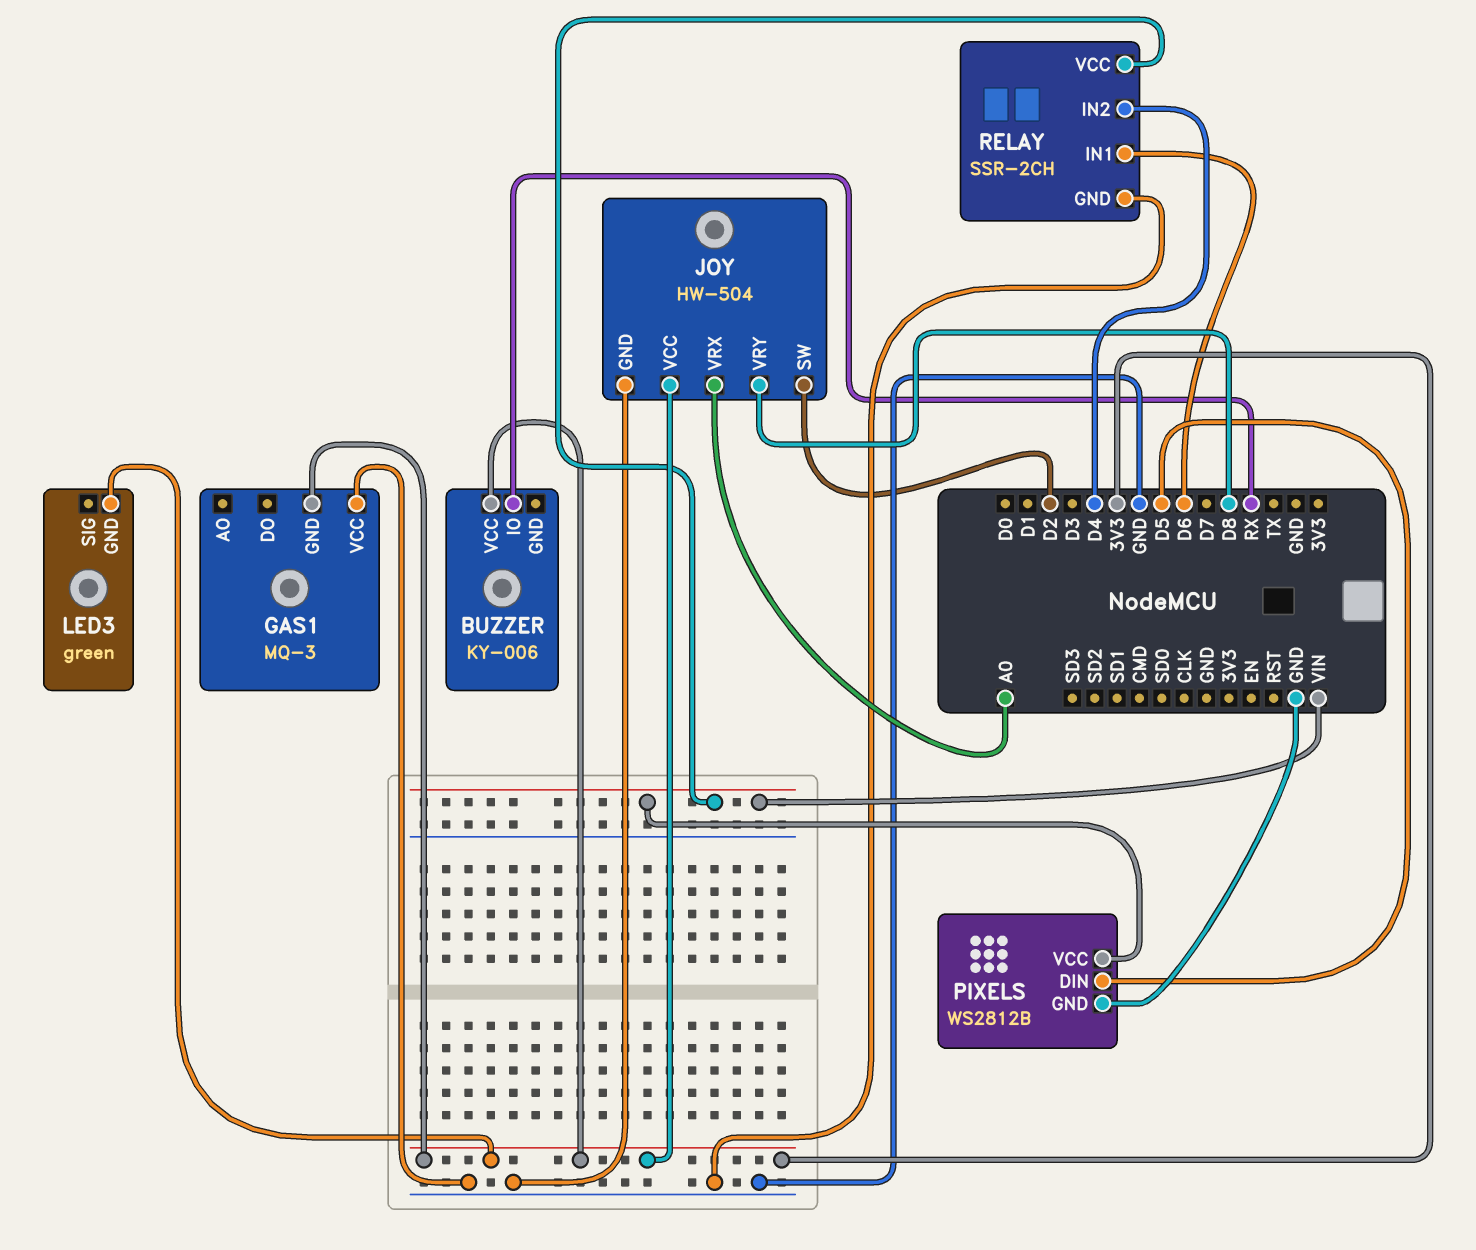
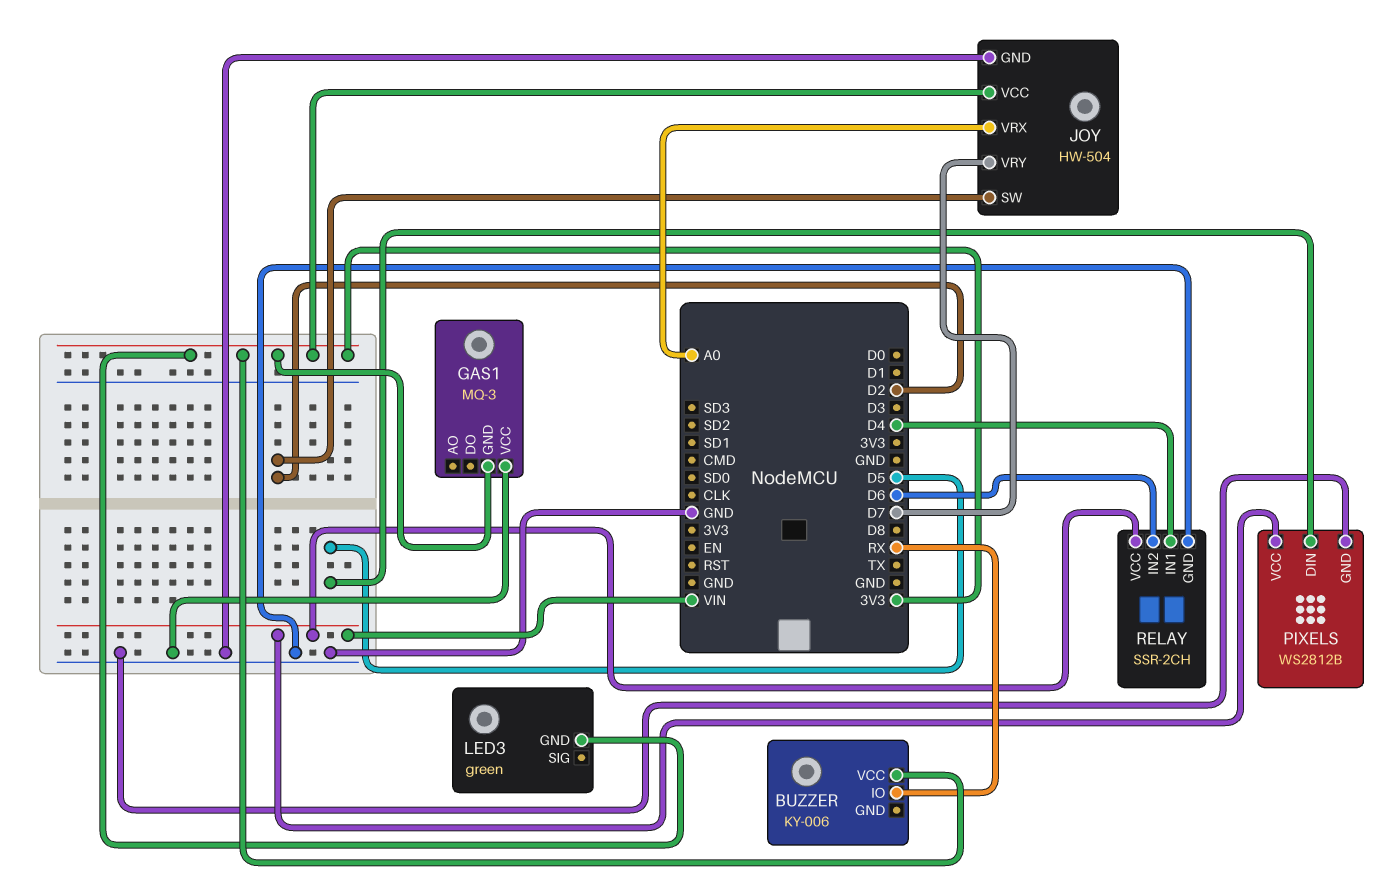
JOY pin VRY: D8 -> D7
RELAY pin IN1: D6 -> D4
RELAY pin IN2: D4 -> D6

